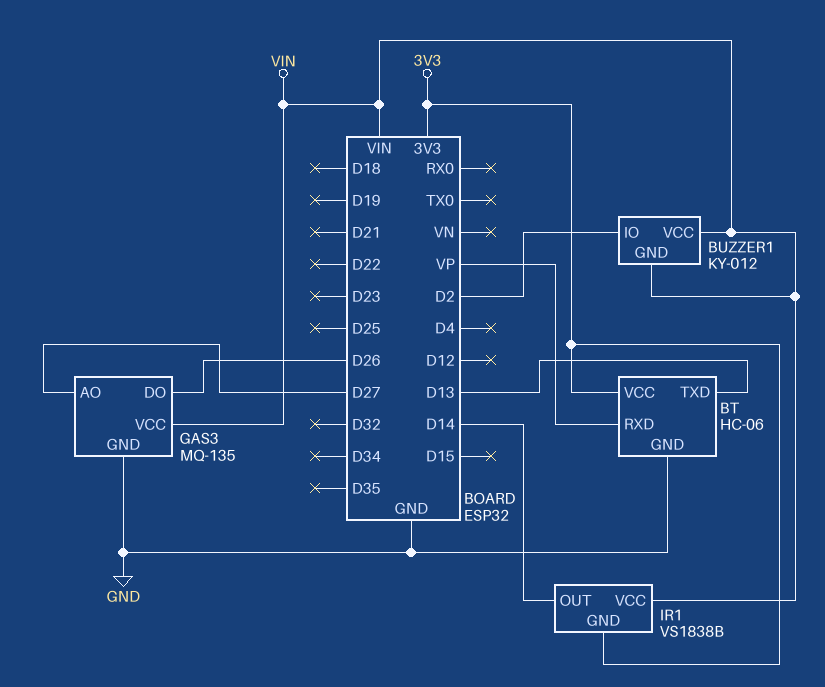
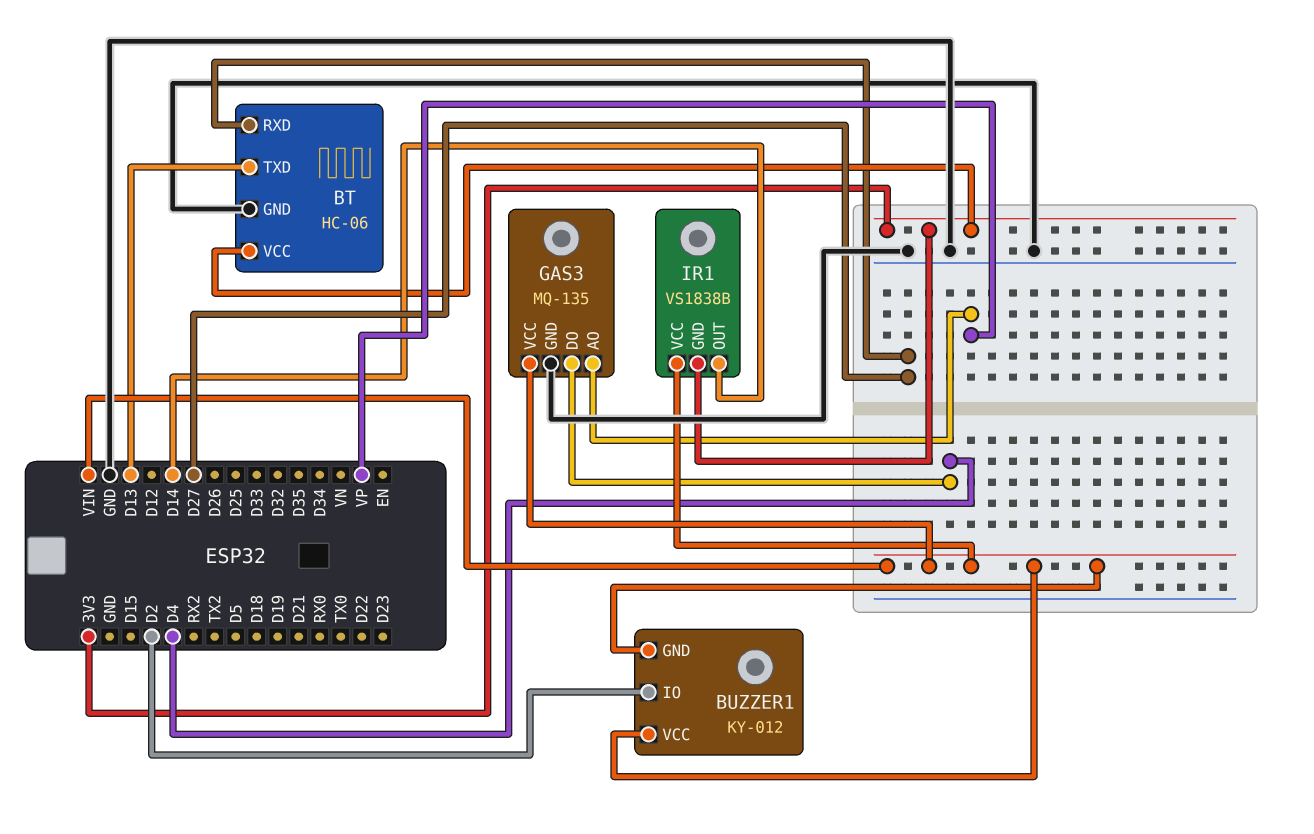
BT pin RXD: VP -> D27
GAS3 pin AO: D27 -> VP
GAS3 pin DO: D26 -> D4

